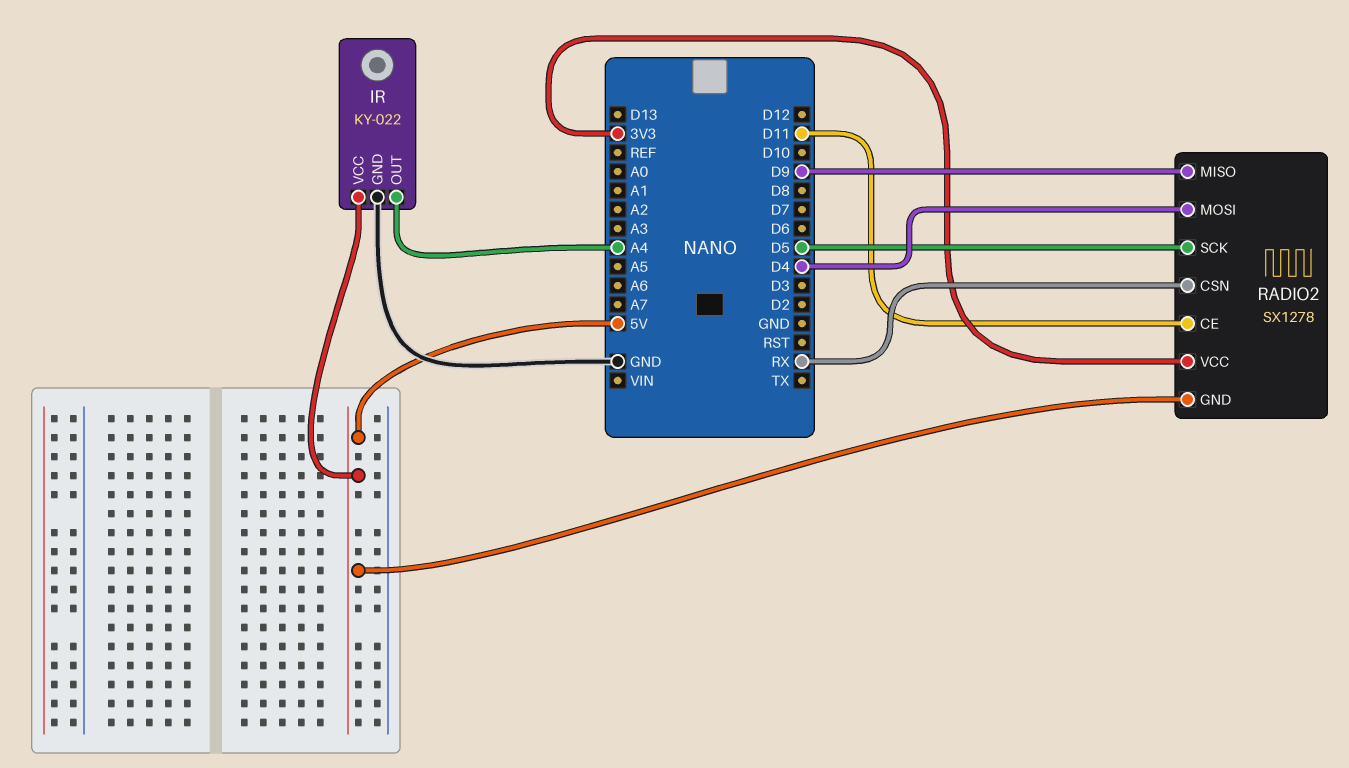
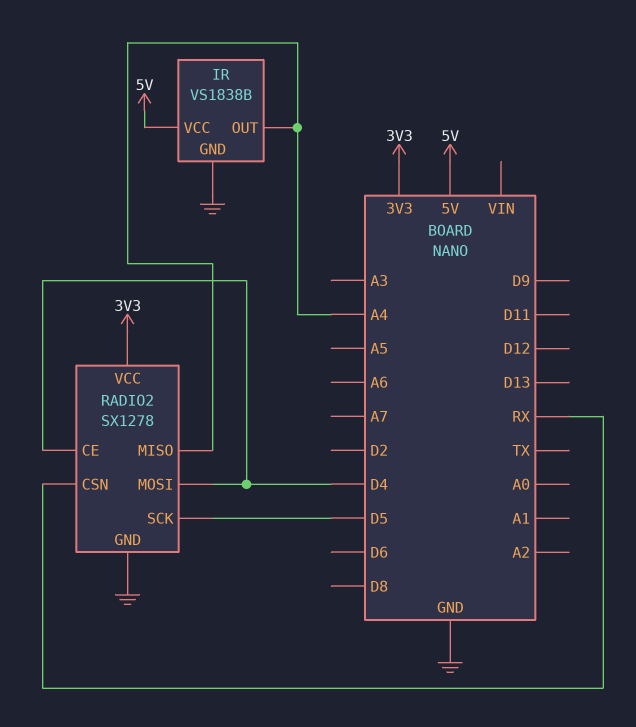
IR: KY-022 -> VS1838B
RADIO2 pin CE: D11 -> D4
RADIO2 pin GND: 5V -> GND
RADIO2 pin MISO: D9 -> A4

